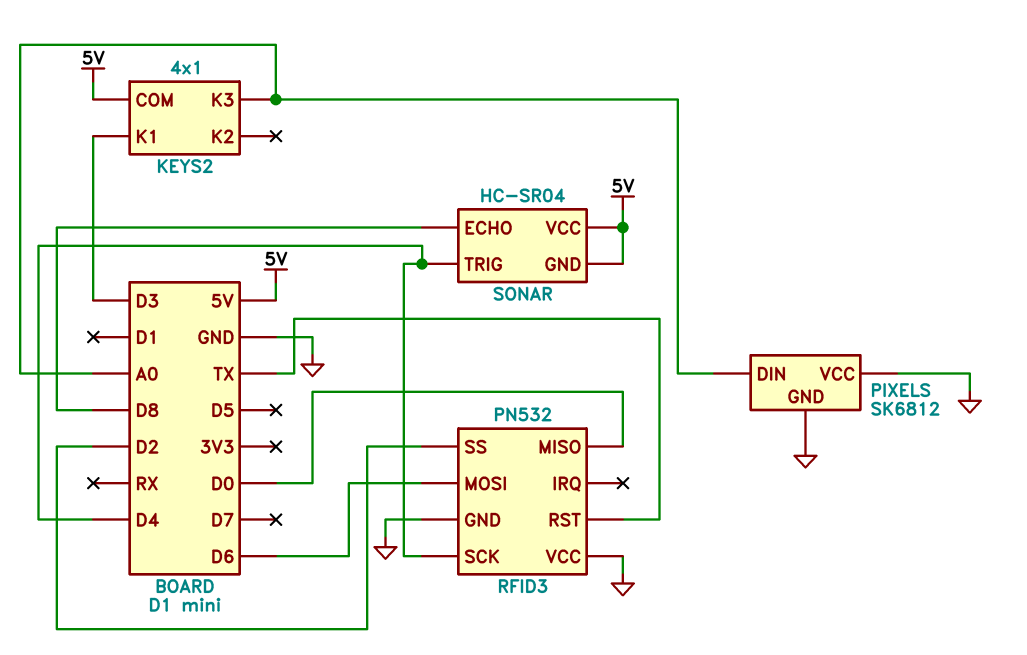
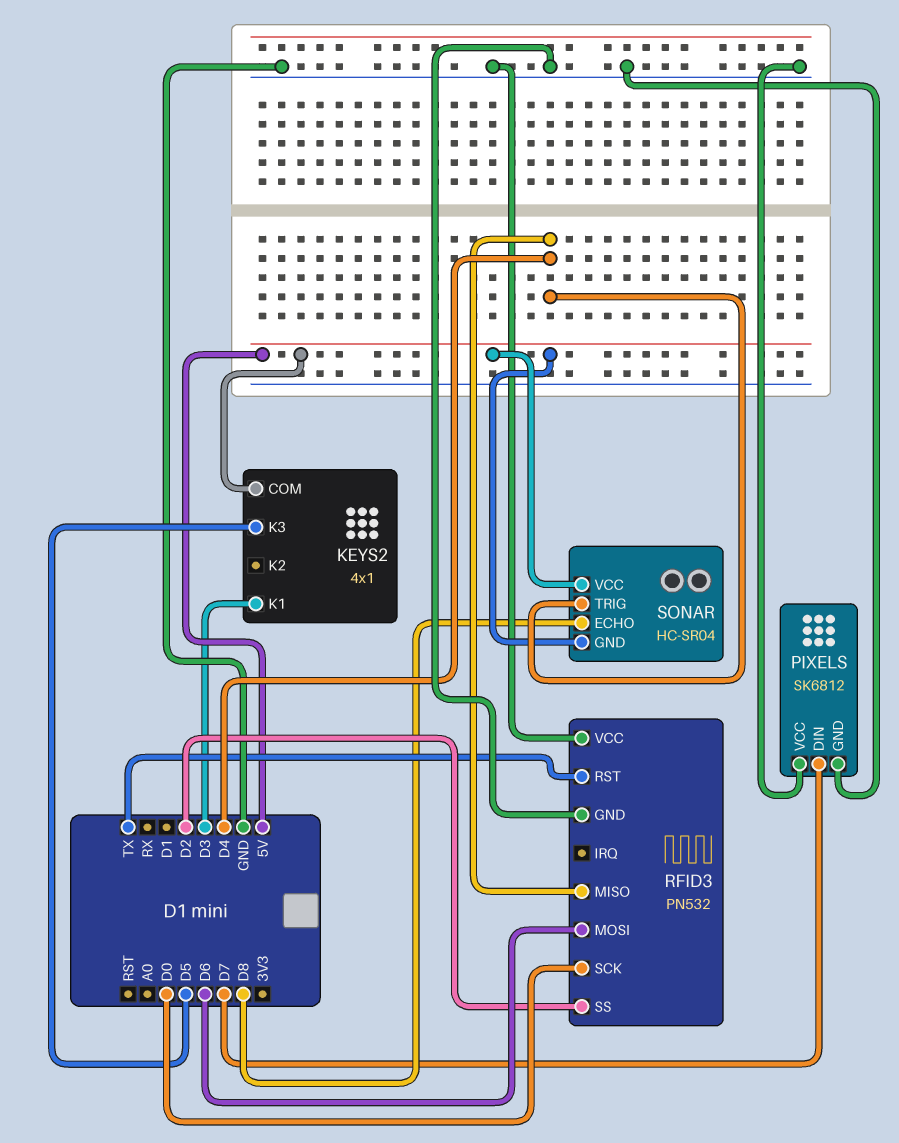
KEYS2 pin K3: A0 -> D5
PIXELS pin DIN: A0 -> D7
RFID3 pin MISO: D0 -> D4
RFID3 pin SCK: D4 -> D0

